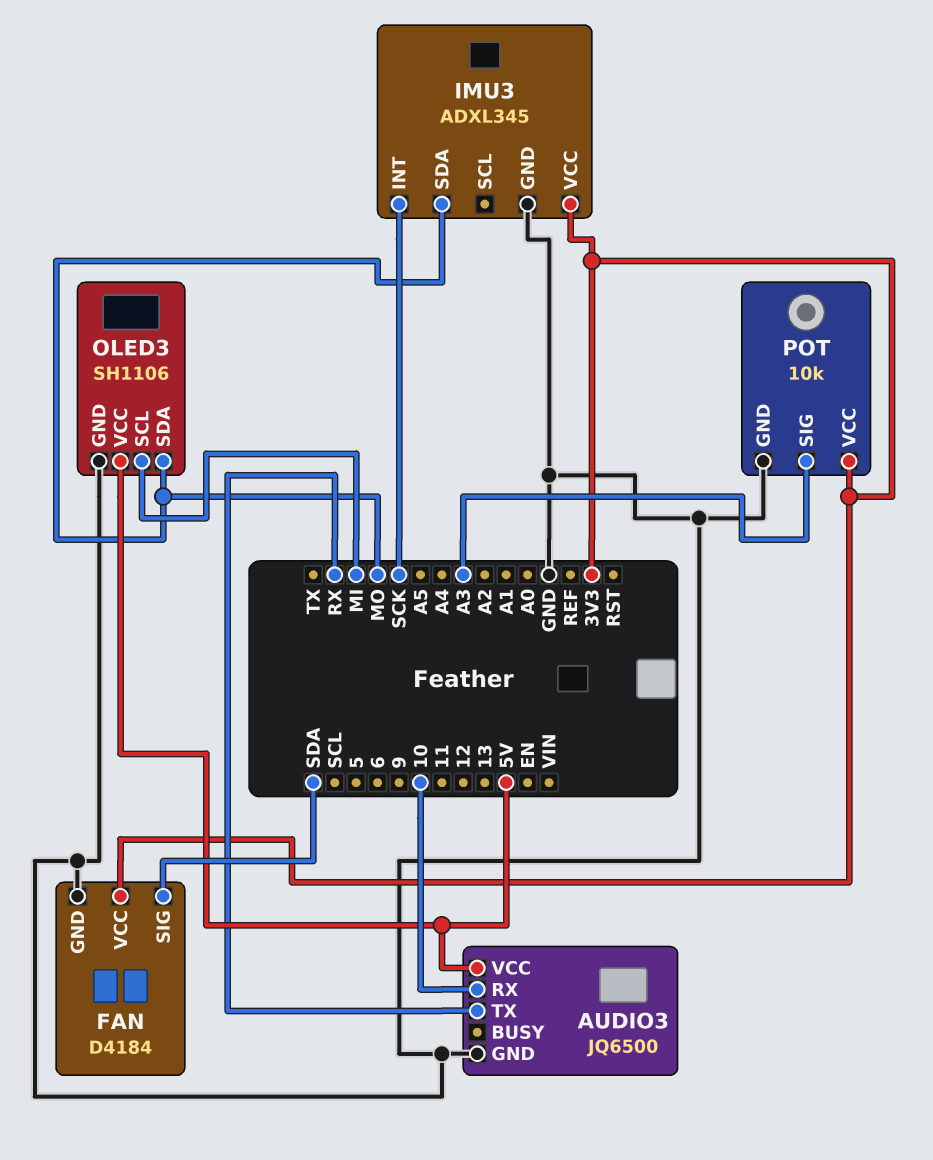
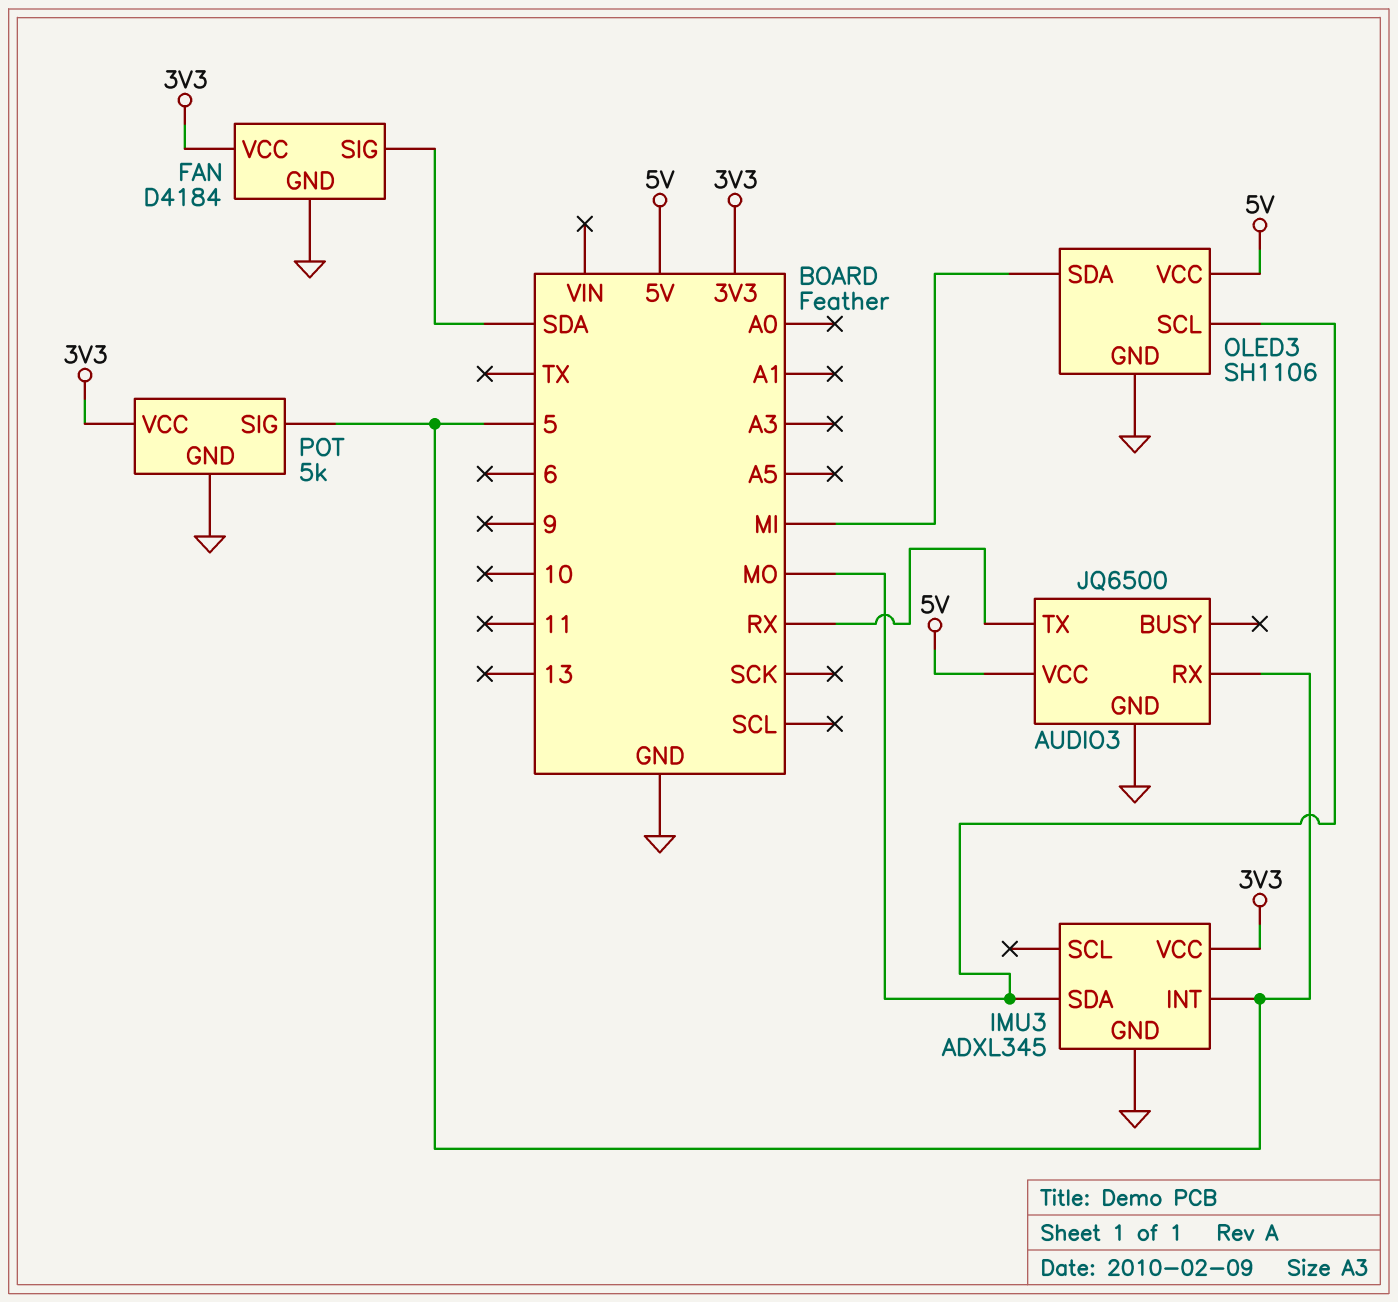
AUDIO3 pin RX: 10 -> 5
IMU3 pin INT: SCK -> 5
OLED3 pin SCL: MI -> MO
OLED3 pin SDA: MO -> MI
POT: 10k -> 5k
POT pin SIG: A3 -> 5

